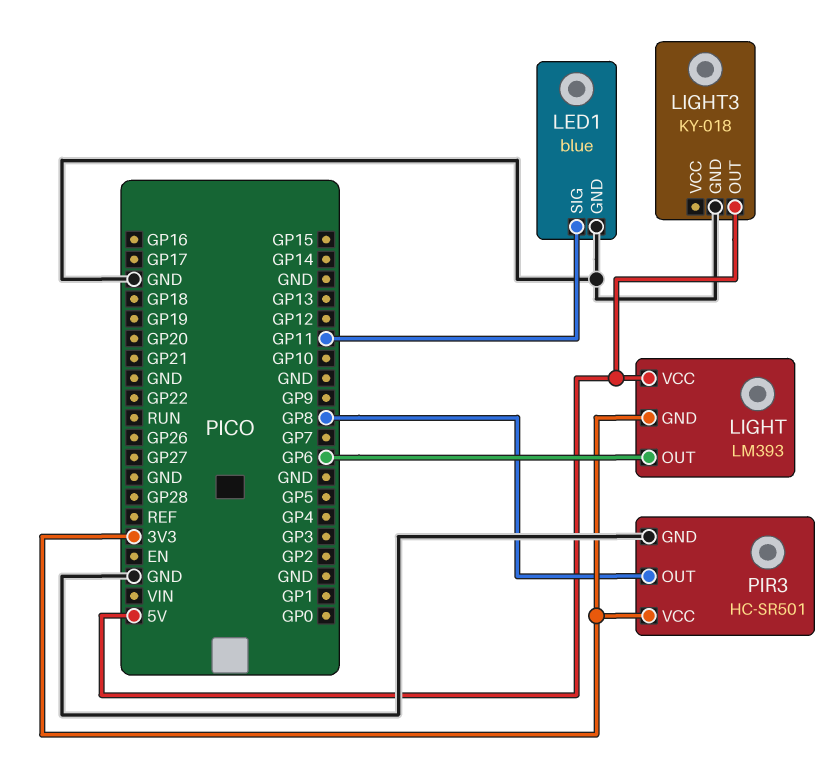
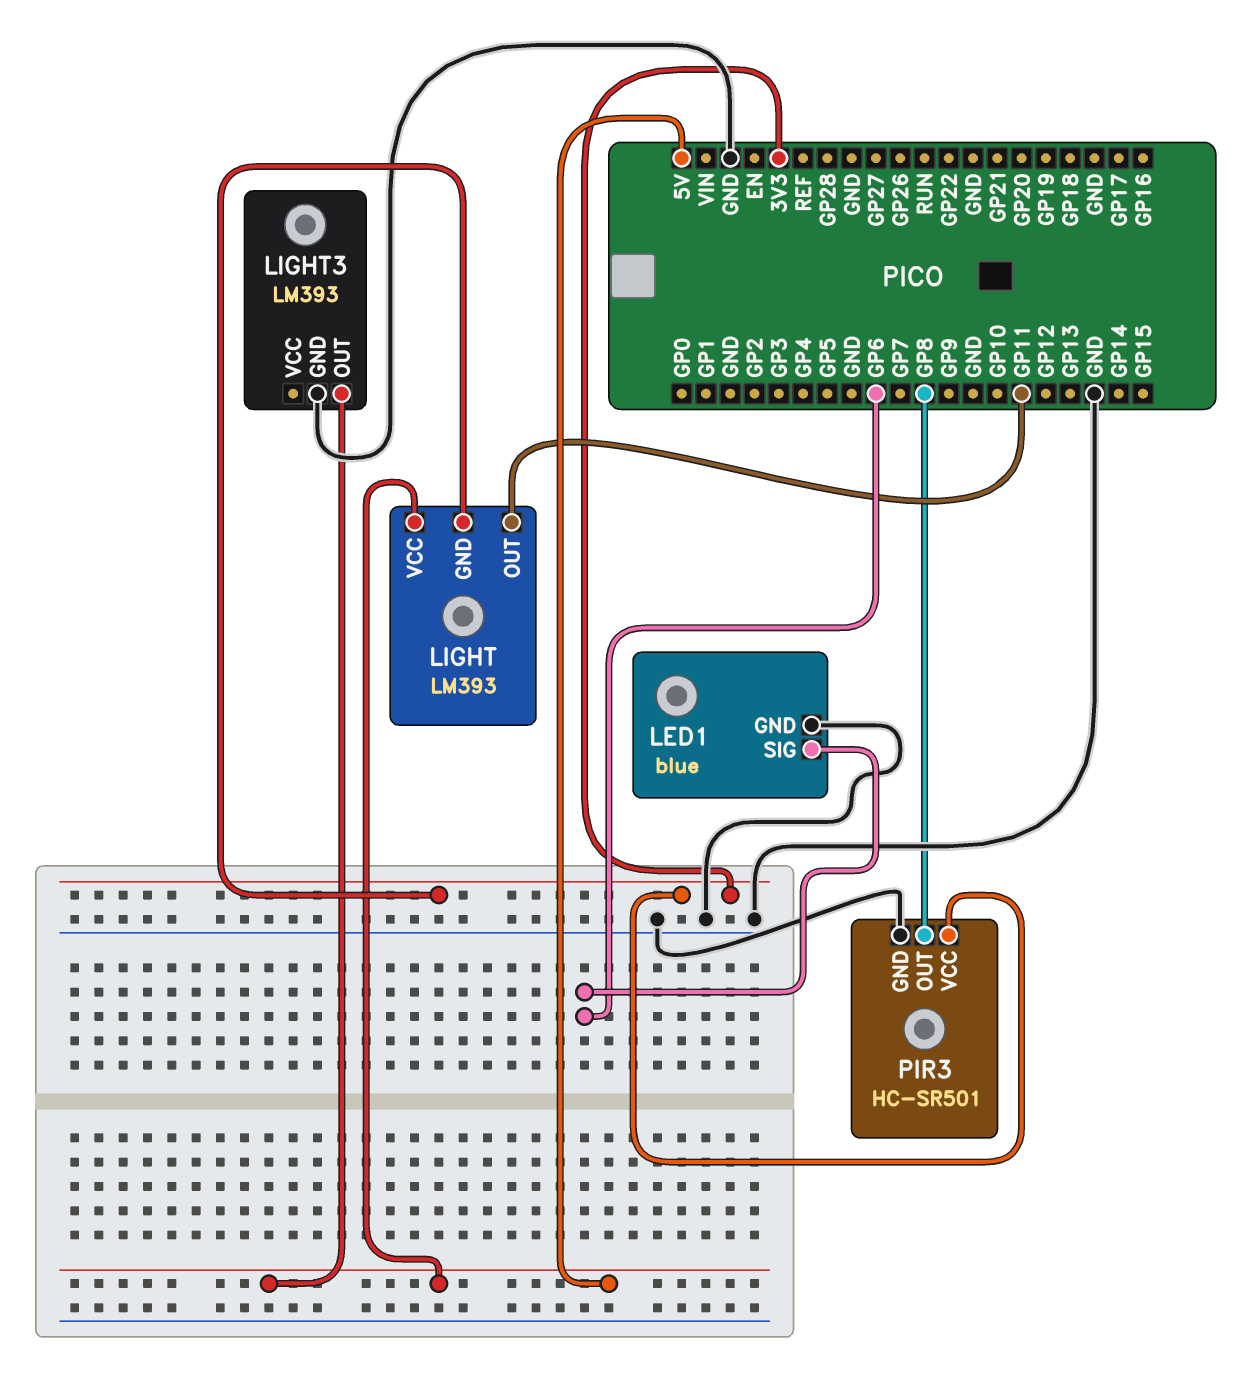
LED1 pin SIG: GP11 -> GP6
LIGHT pin OUT: GP6 -> GP11
LIGHT3: KY-018 -> LM393

